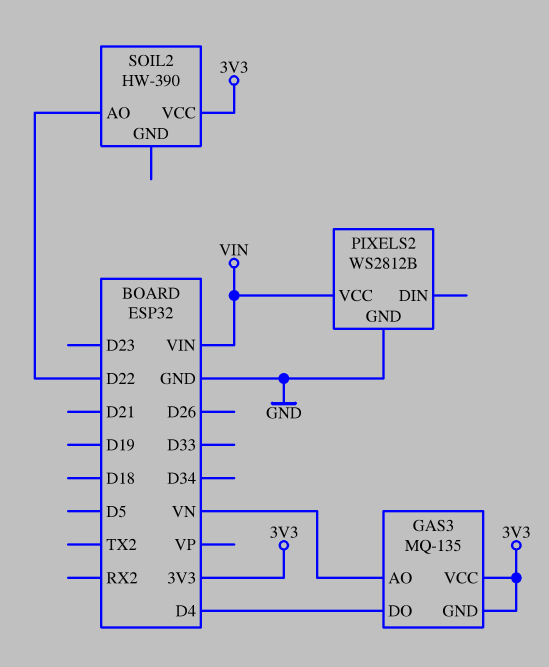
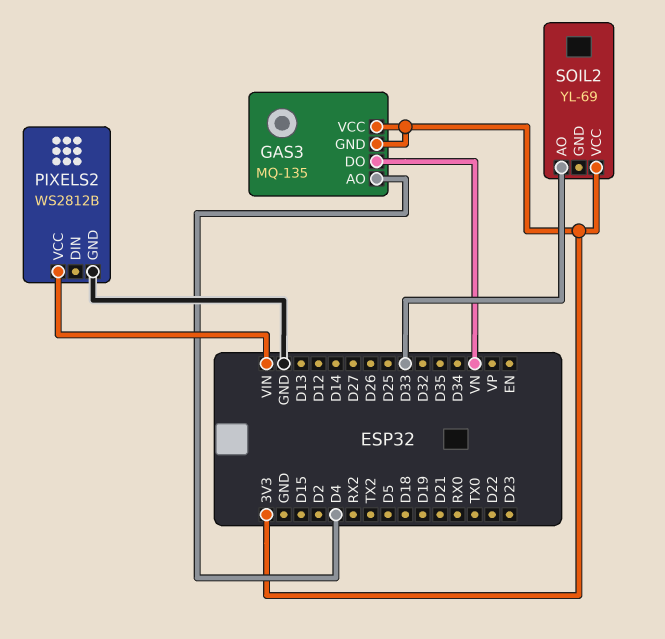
GAS3 pin AO: VN -> D4
GAS3 pin DO: D4 -> VN
SOIL2: HW-390 -> YL-69
SOIL2 pin AO: D22 -> D33

